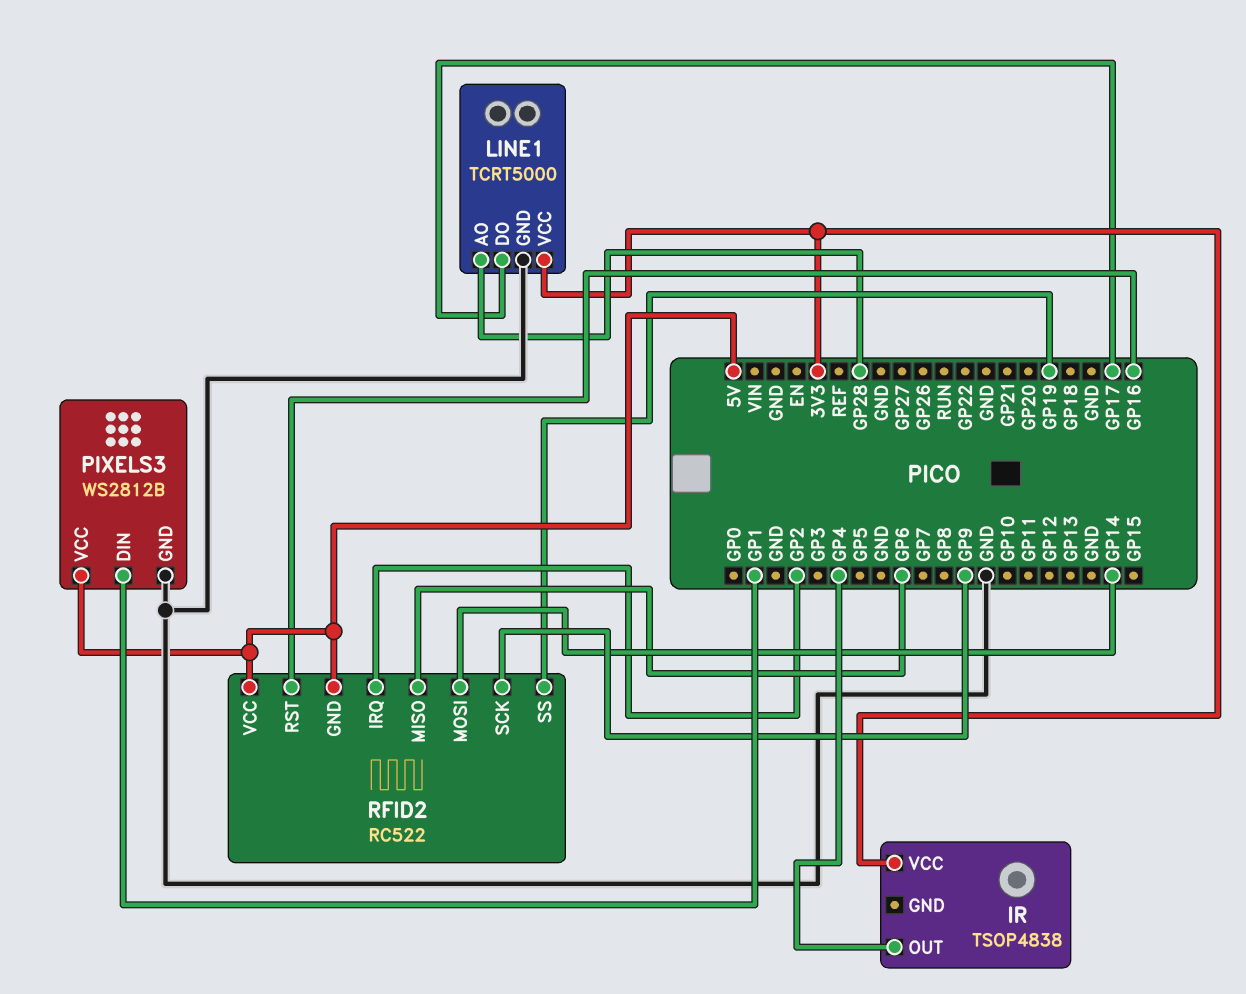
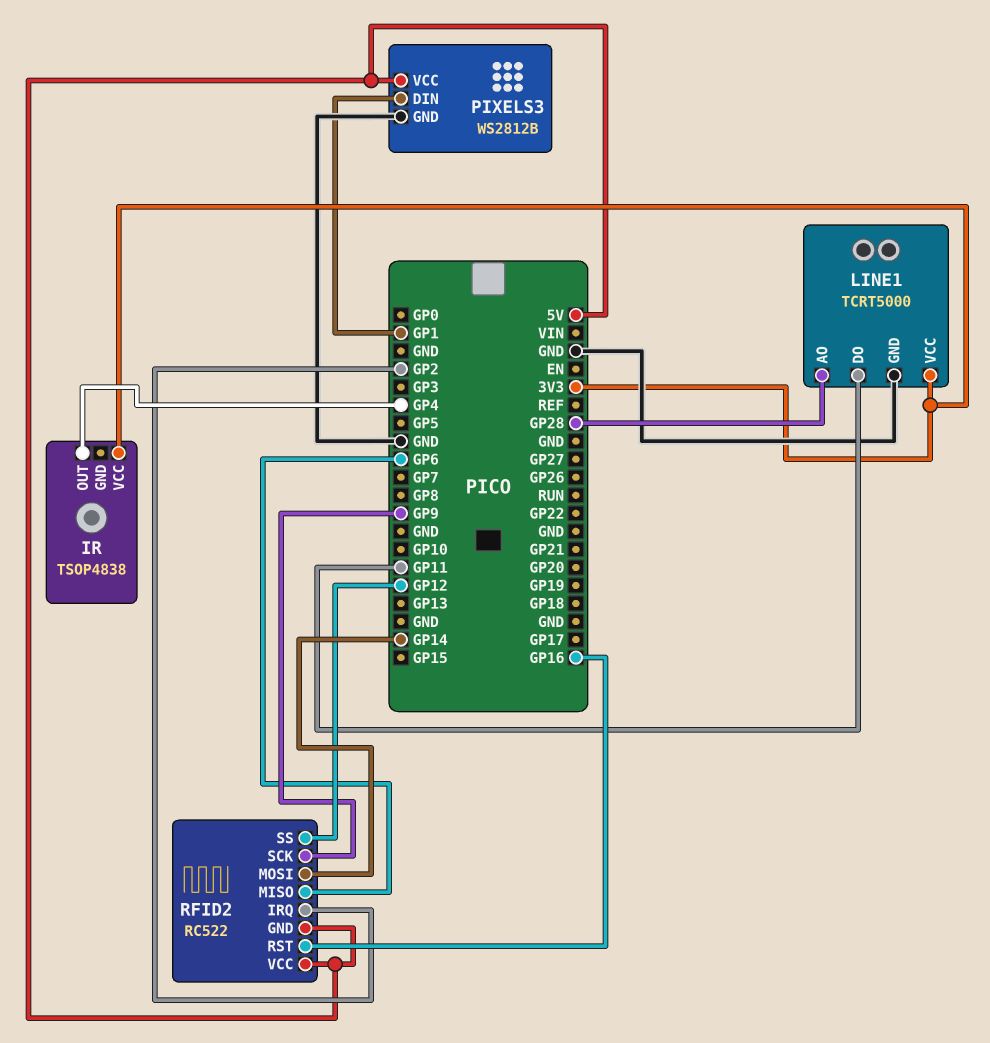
LINE1 pin DO: GP17 -> GP11
RFID2 pin SS: GP19 -> GP12

